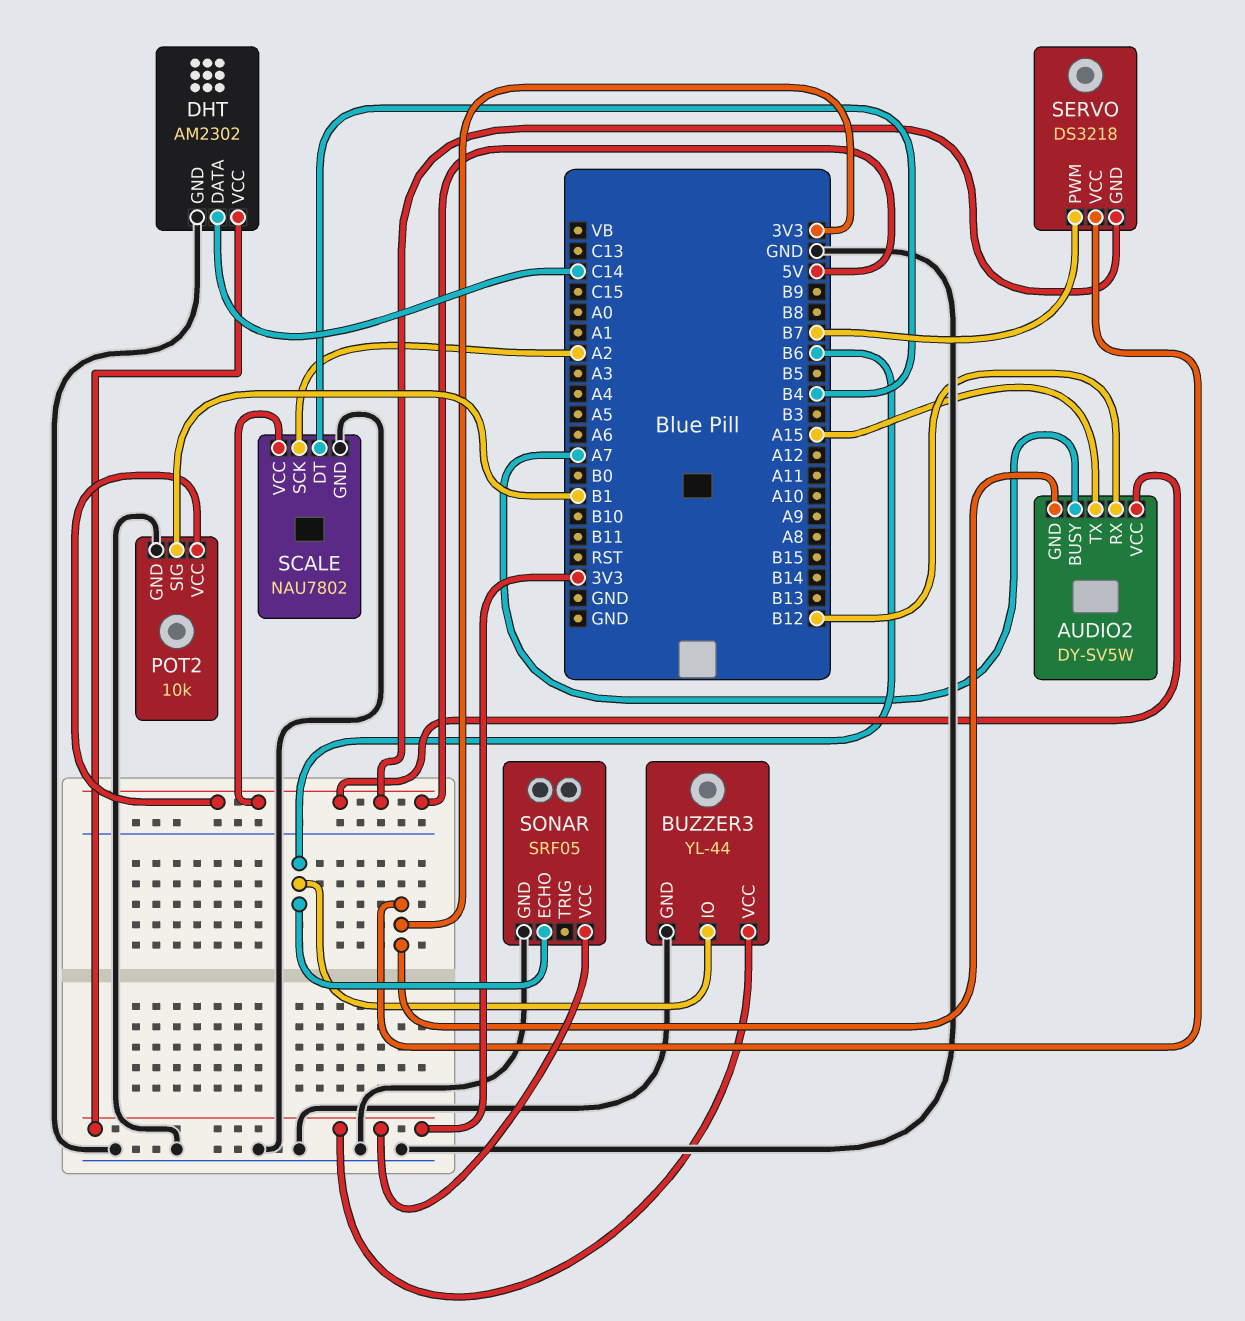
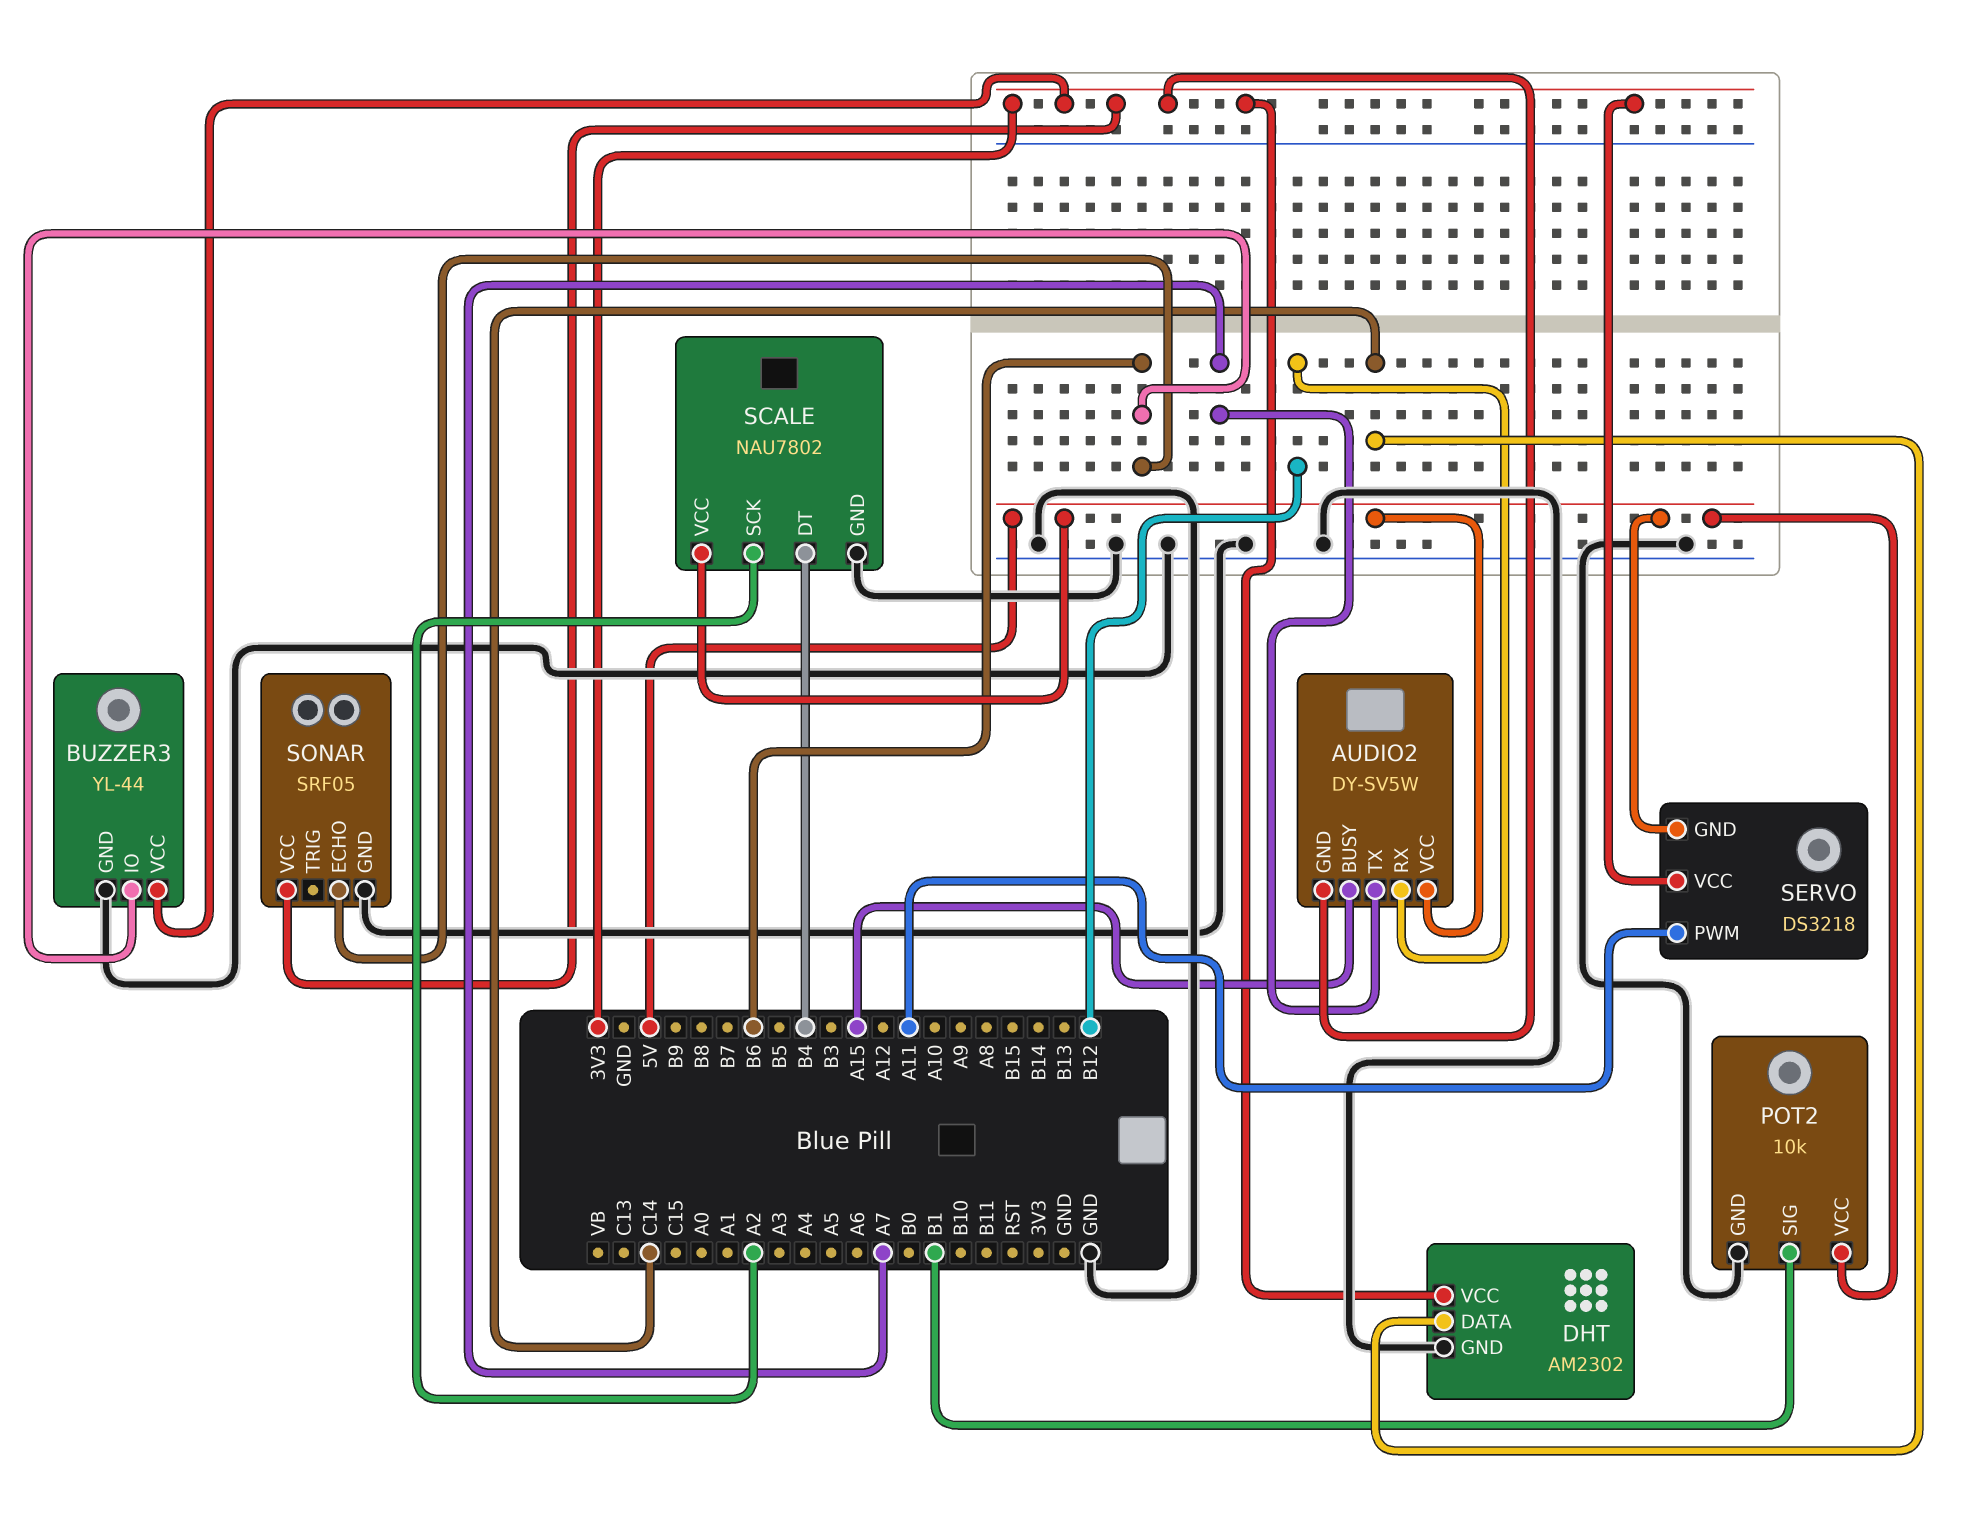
AUDIO2 pin BUSY: A7 -> A15
AUDIO2 pin TX: A15 -> A7
SERVO pin PWM: B7 -> A11

